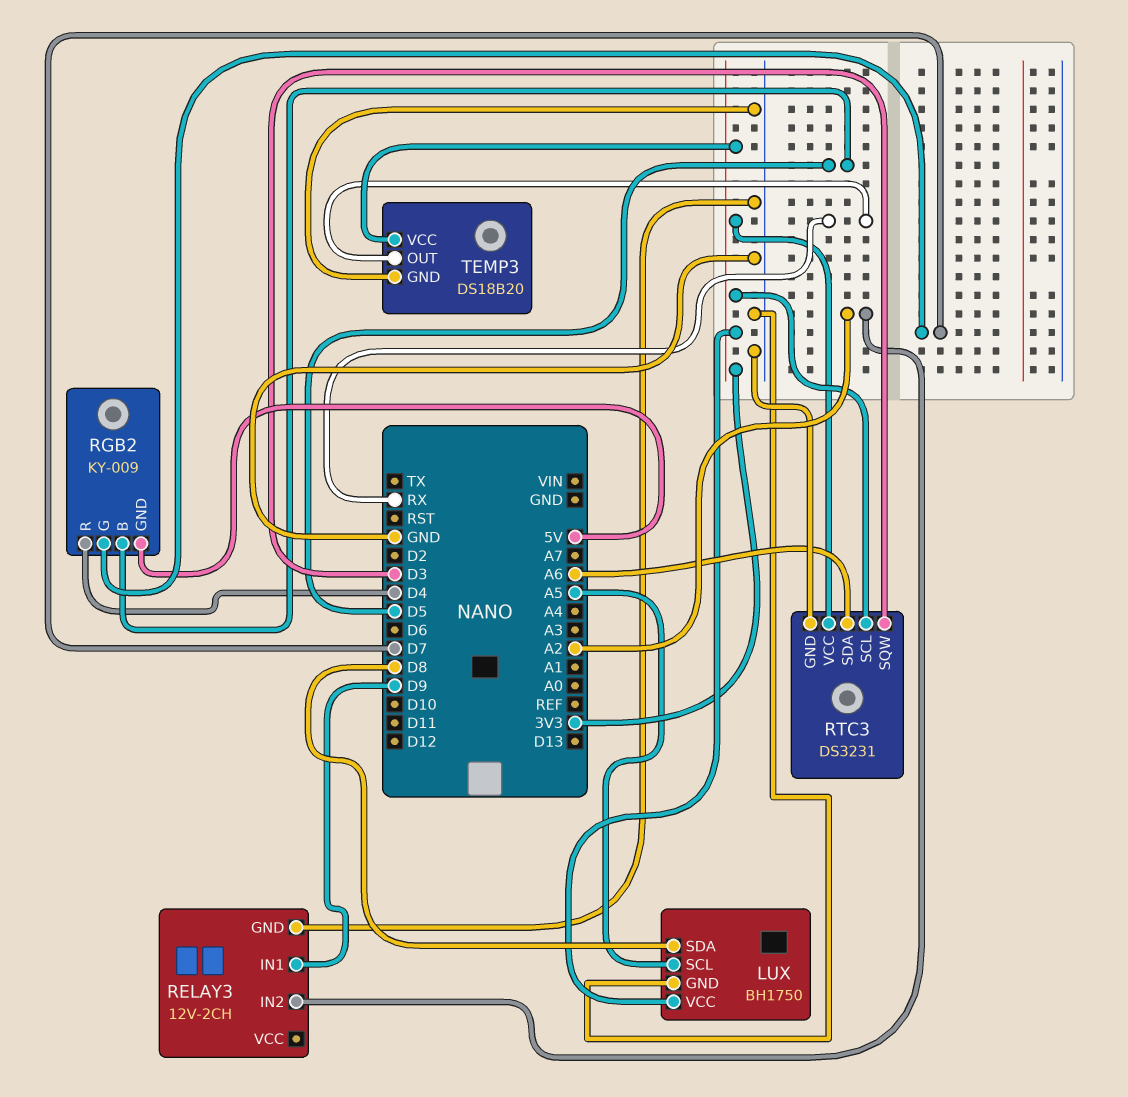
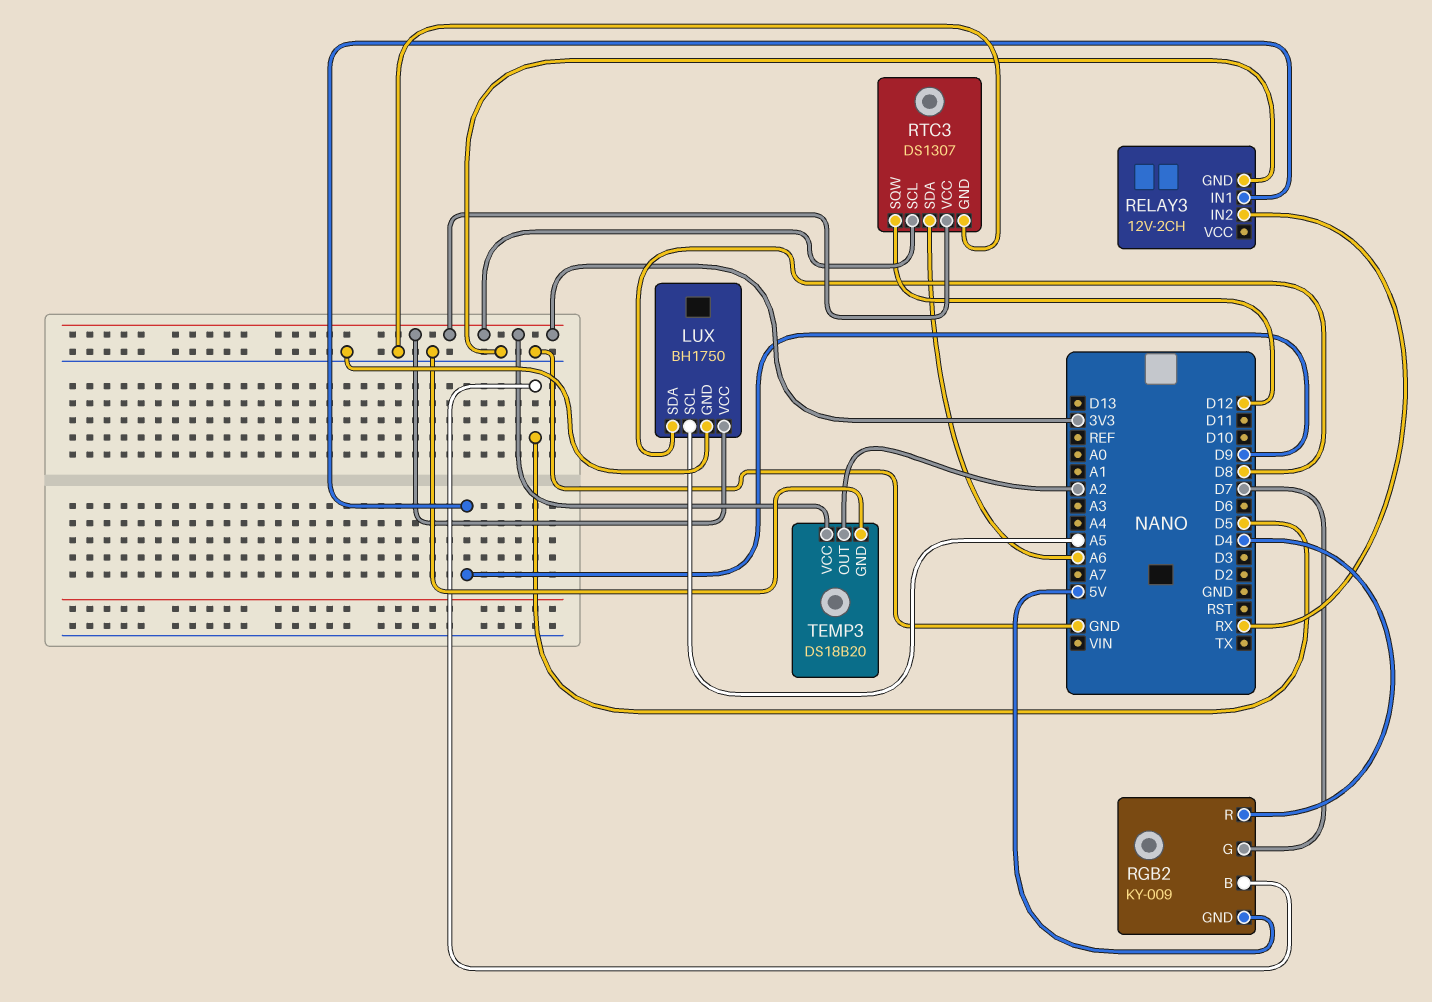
RELAY3 pin IN2: A2 -> RX
RTC3: DS3231 -> DS1307
RTC3 pin SQW: D3 -> D12
TEMP3 pin OUT: RX -> A2

